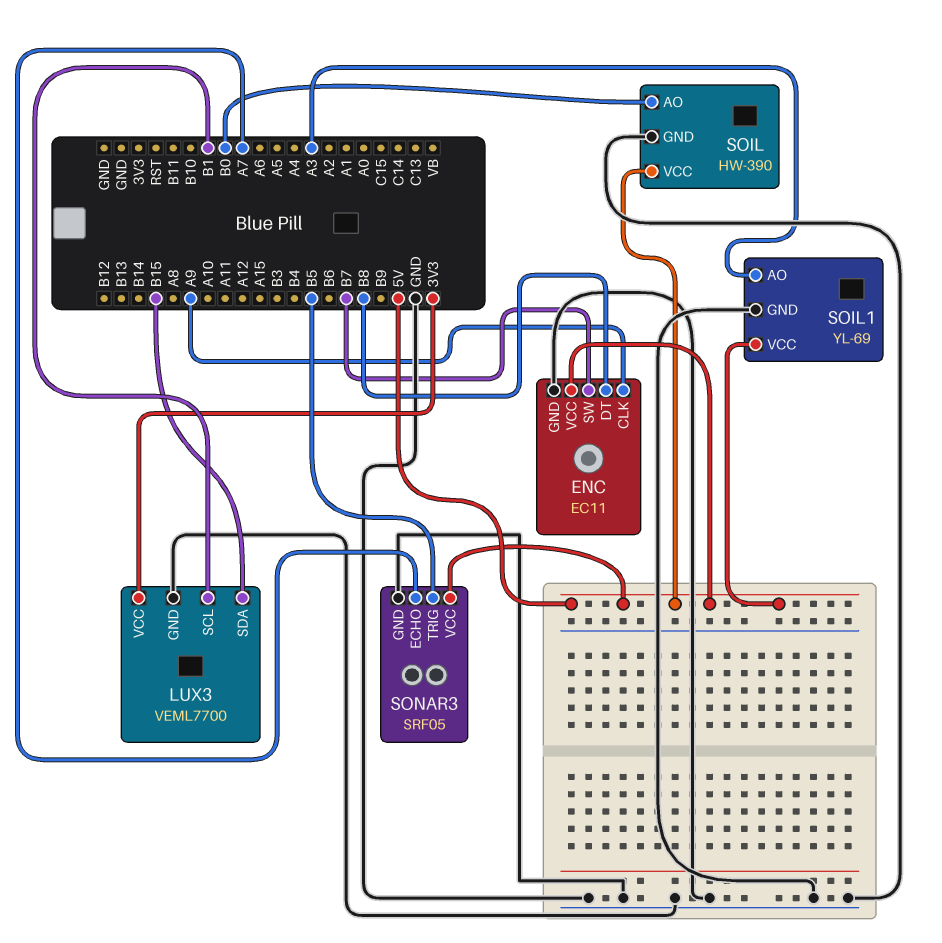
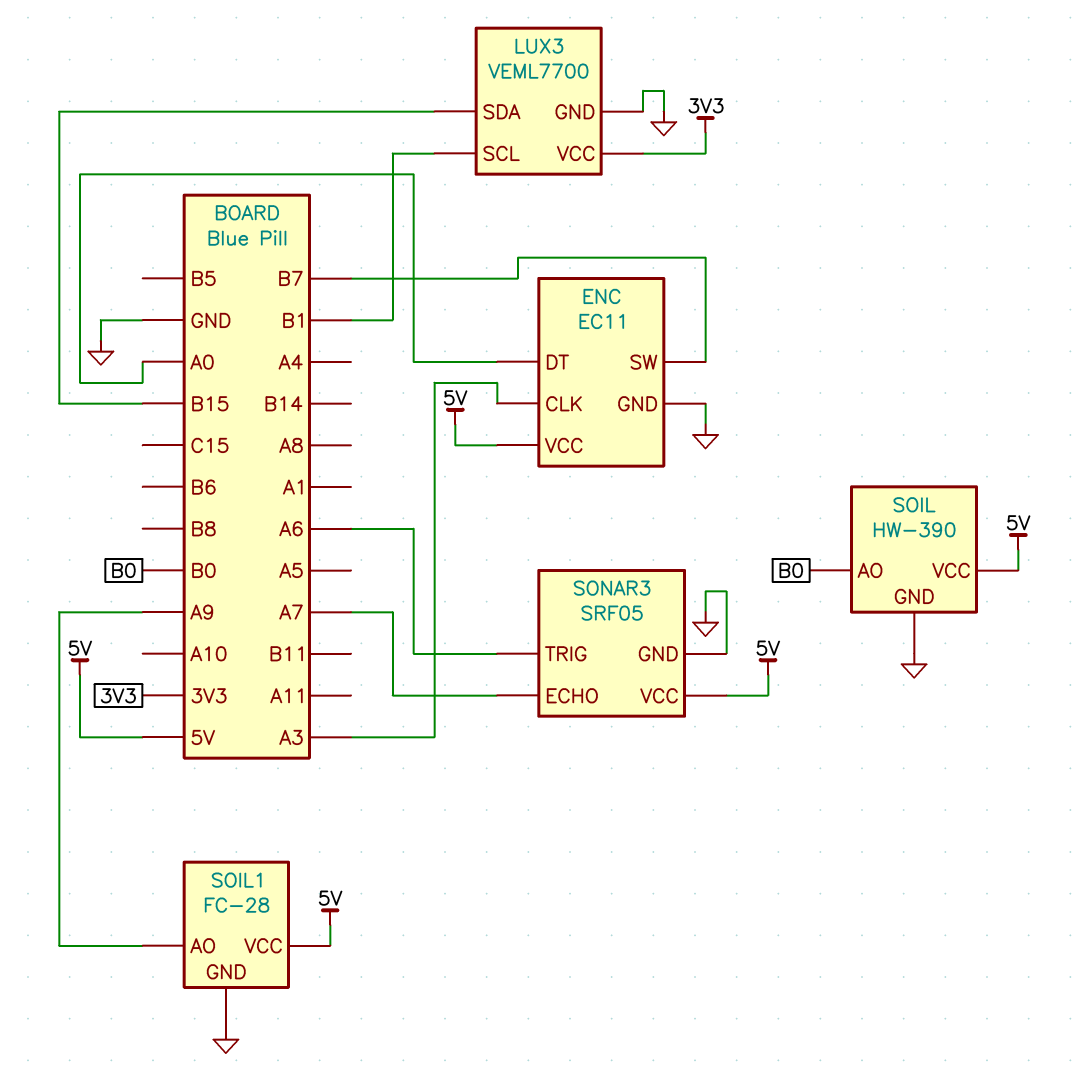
ENC pin CLK: A9 -> A3
ENC pin DT: B8 -> A0
SOIL1: YL-69 -> FC-28
SOIL1 pin AO: A3 -> A9
SONAR3 pin TRIG: B5 -> A6

